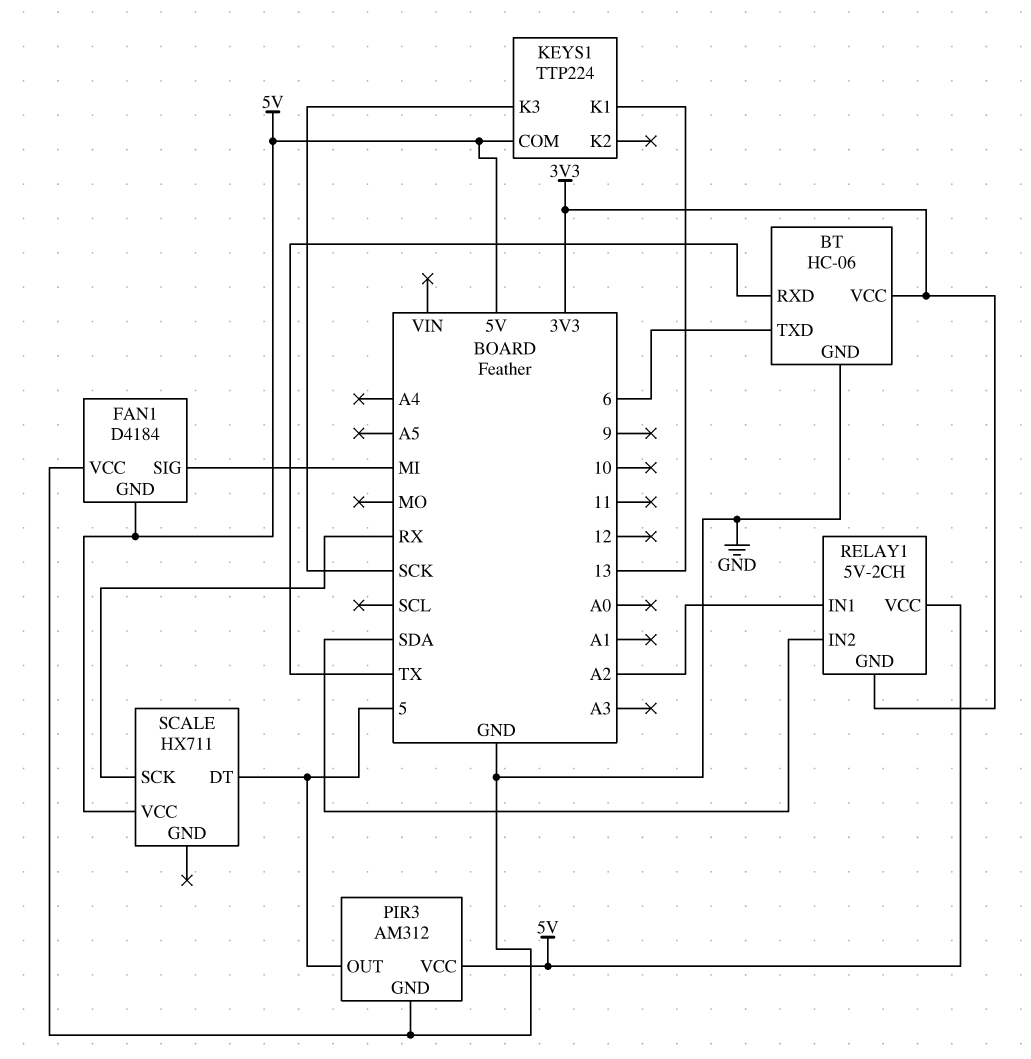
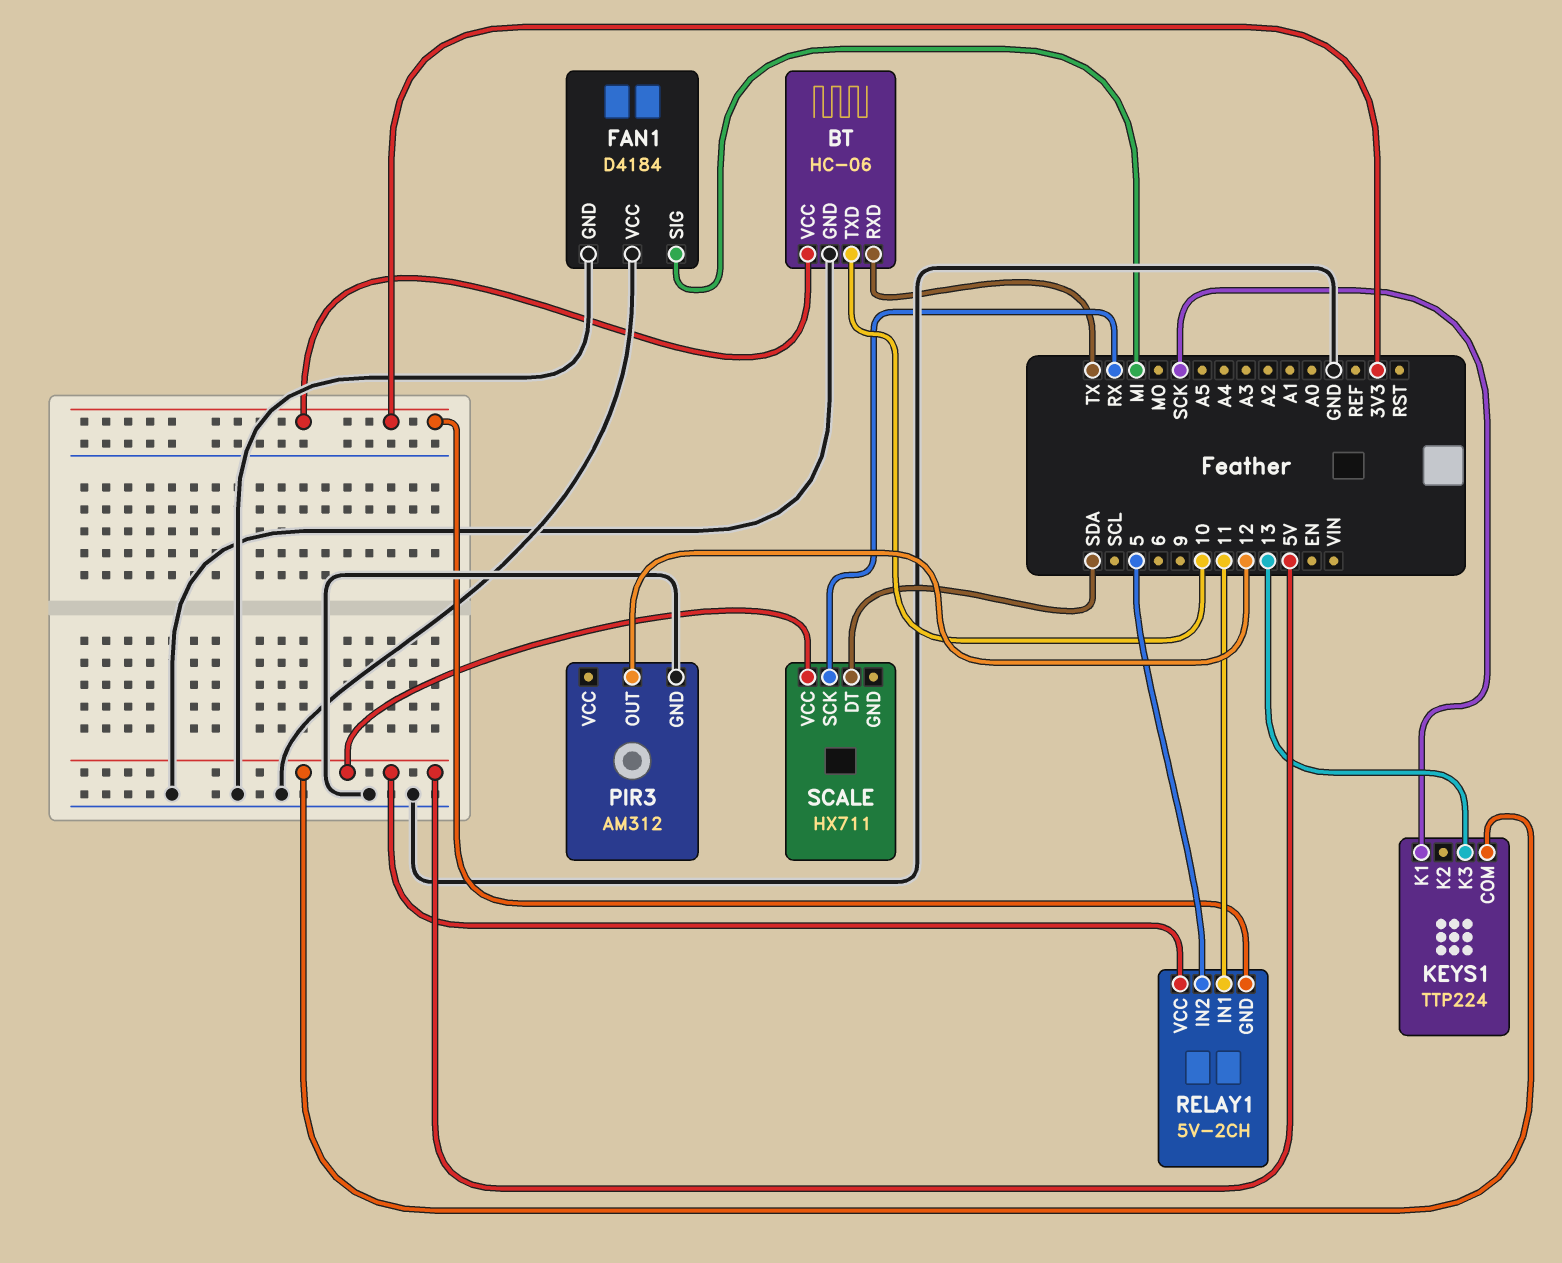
BT pin TXD: 6 -> 10
FAN1 pin GND: 5V -> GND
KEYS1 pin K1: 13 -> SCK
KEYS1 pin K3: SCK -> 13
PIR3 pin OUT: 5 -> 12
PIR3 pin VCC: 5V -> none
RELAY1 pin IN1: A2 -> 11
RELAY1 pin IN2: SDA -> 5
SCALE pin DT: 5 -> SDA

